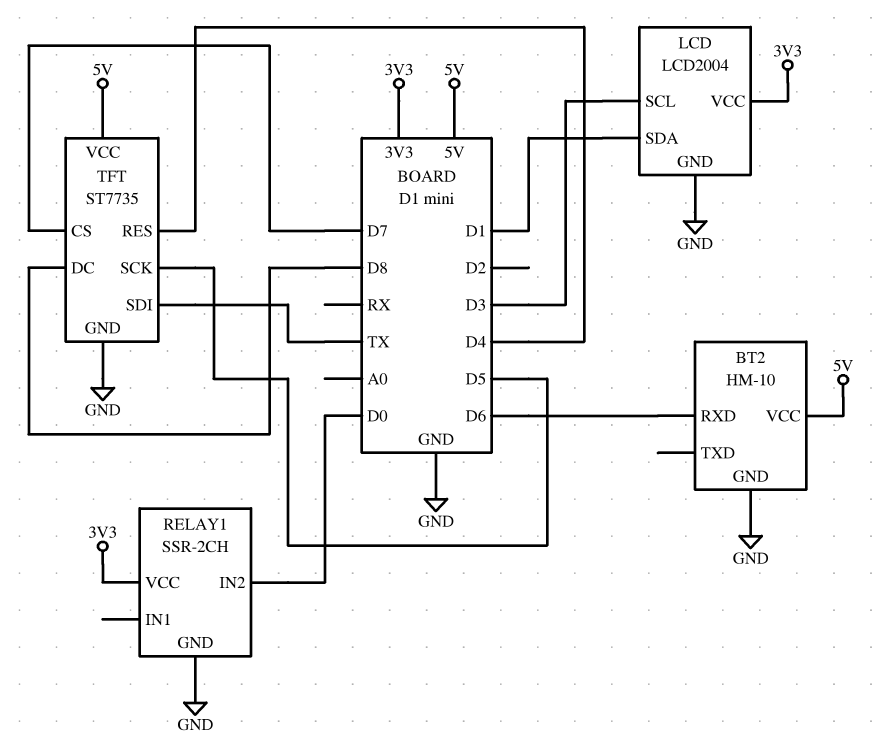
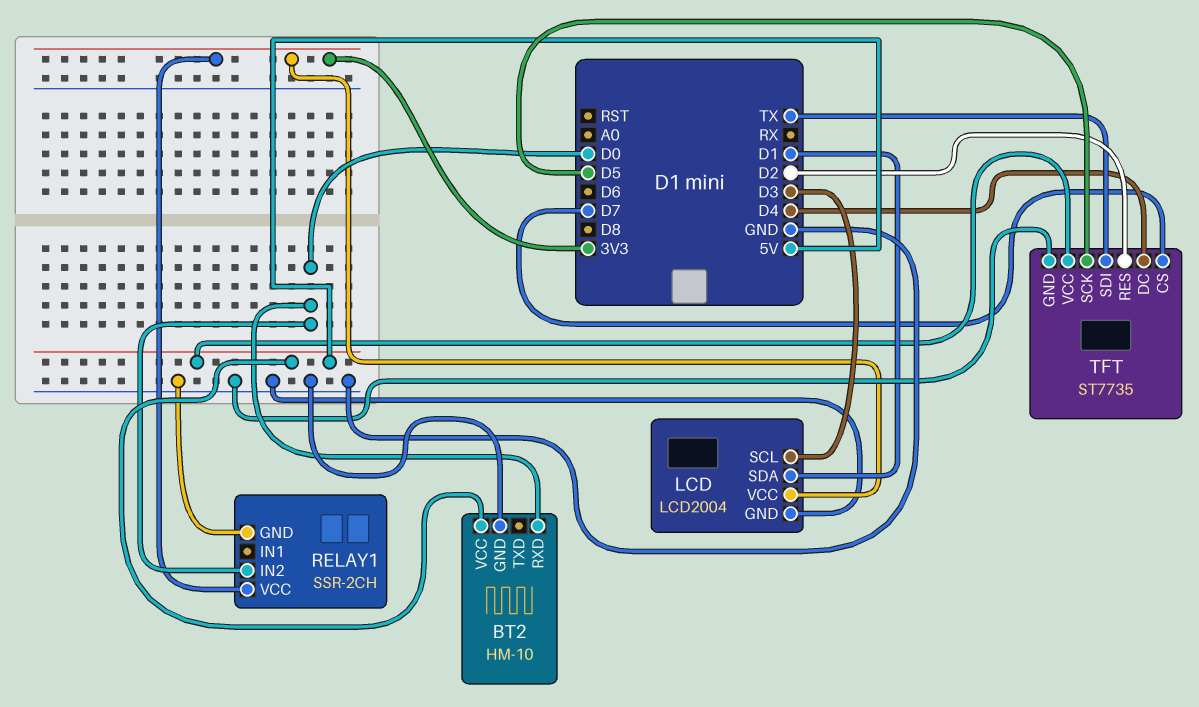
BT2 pin RXD: D6 -> D0
TFT pin DC: D8 -> D4
TFT pin RES: D4 -> D2

